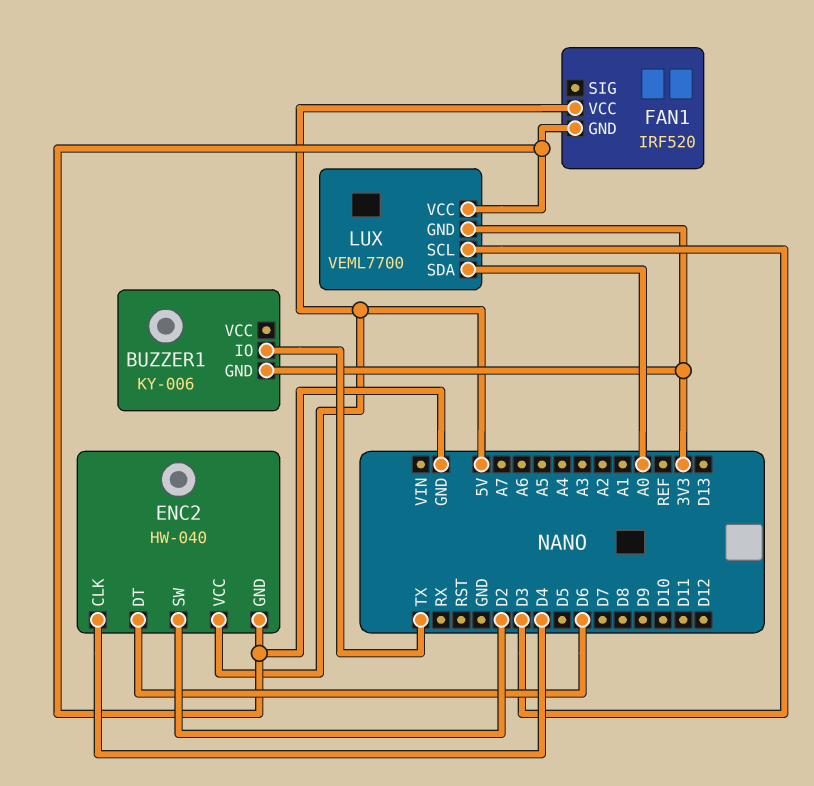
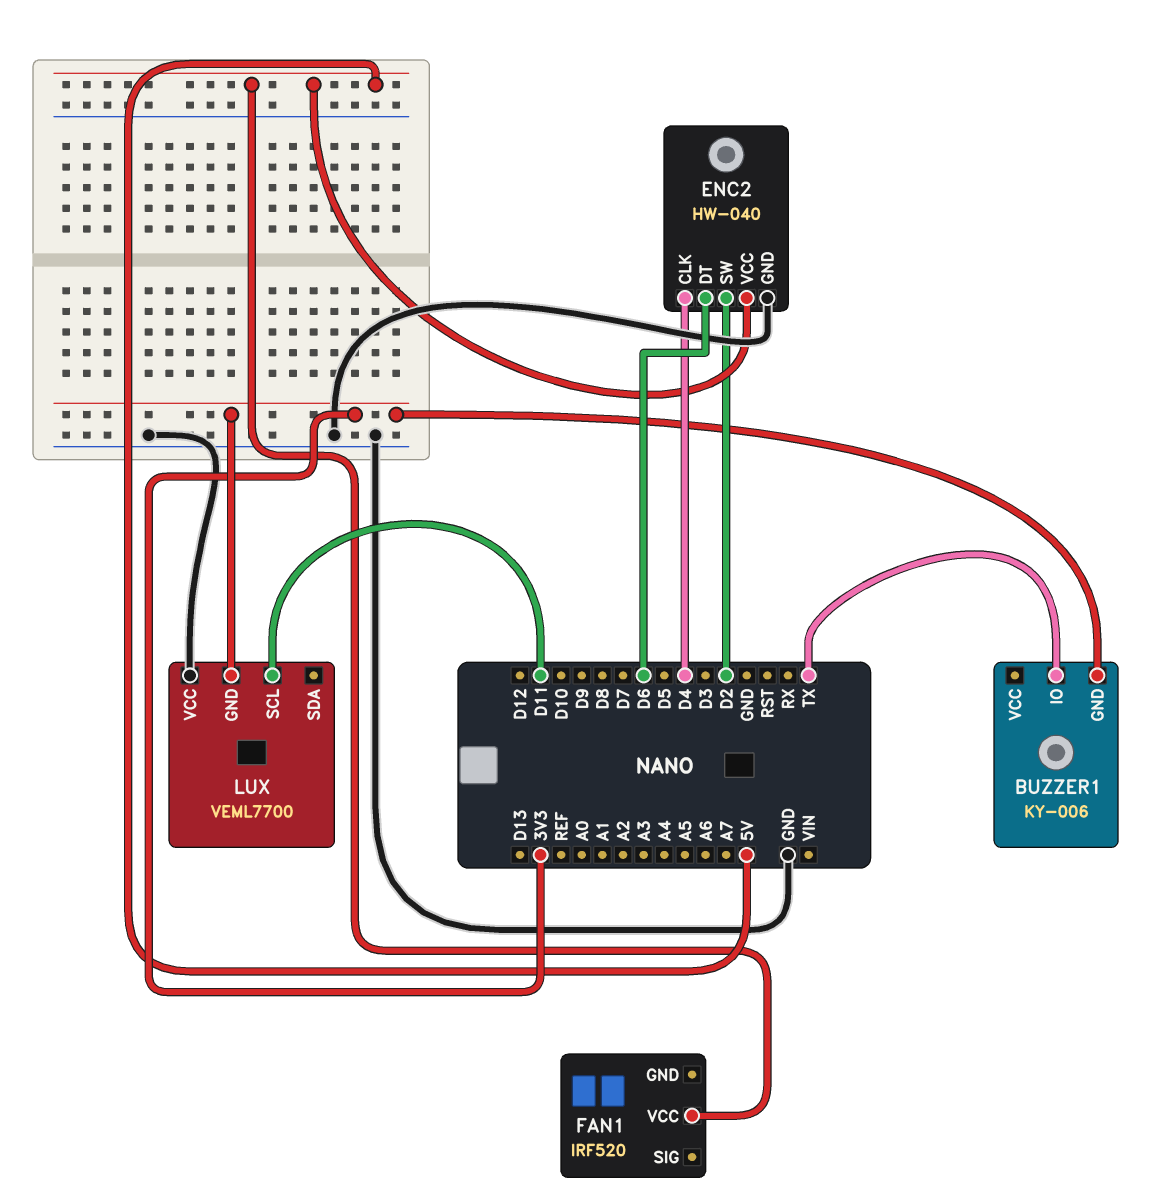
FAN1 pin GND: GND -> none
LUX pin SCL: D3 -> D11
LUX pin SDA: A0 -> none

